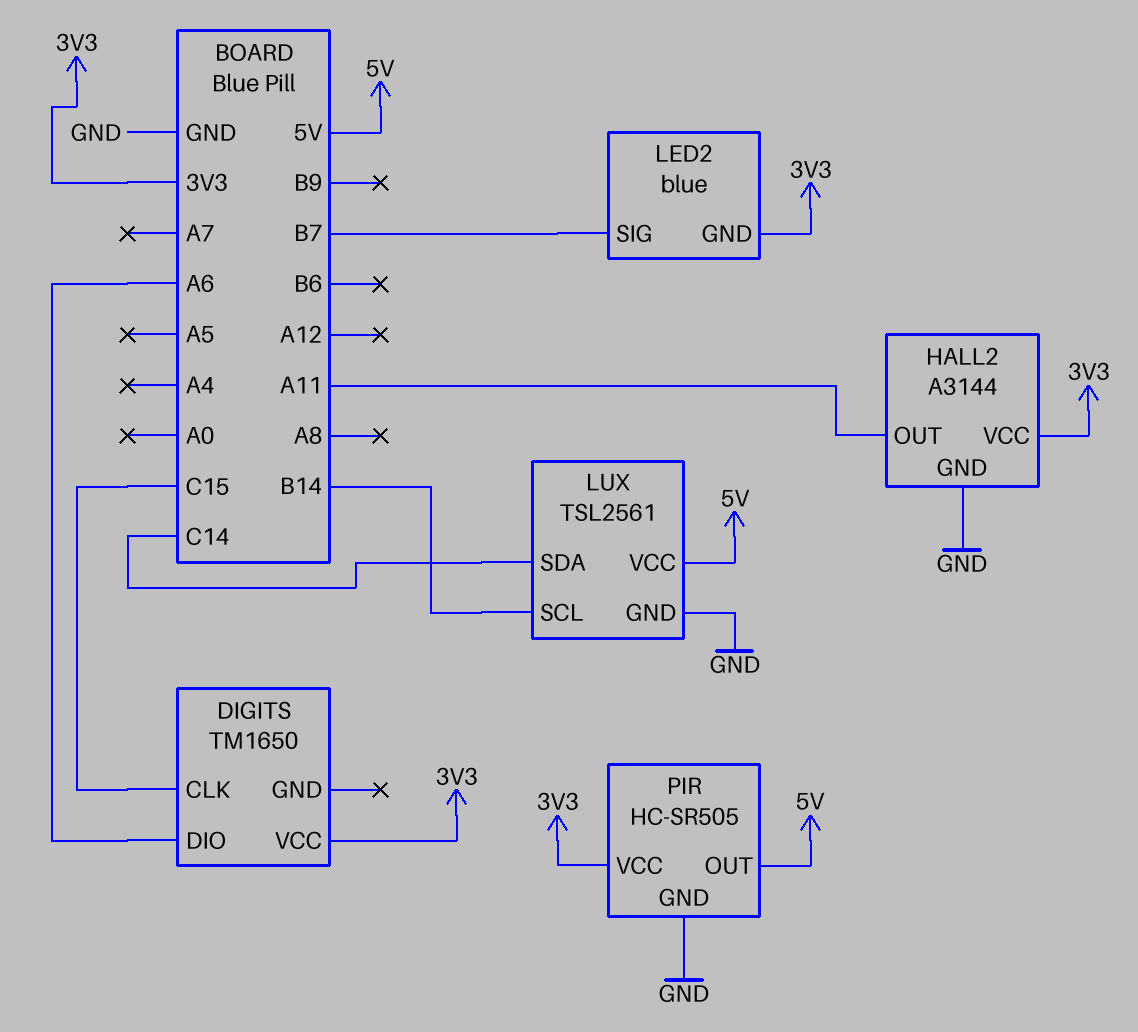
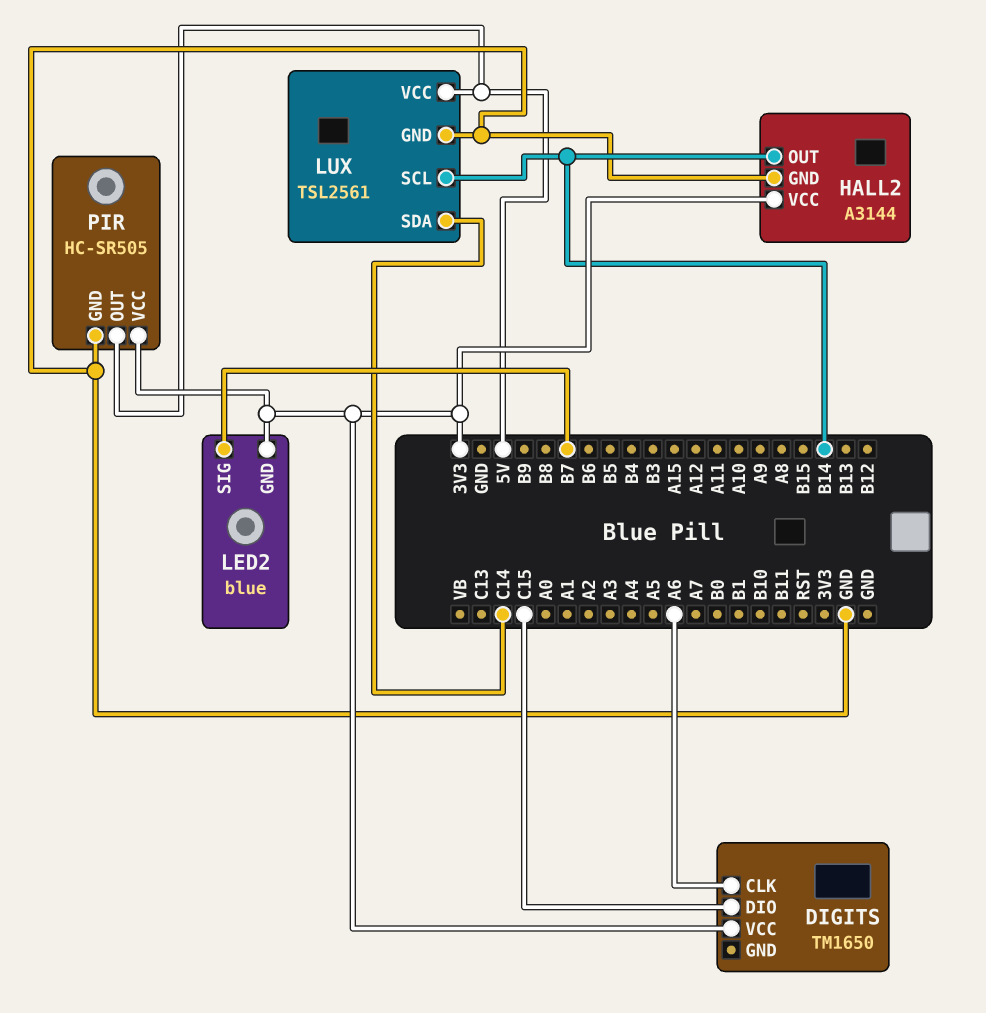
DIGITS pin CLK: C15 -> A6
DIGITS pin DIO: A6 -> C15
HALL2 pin OUT: A11 -> B14

